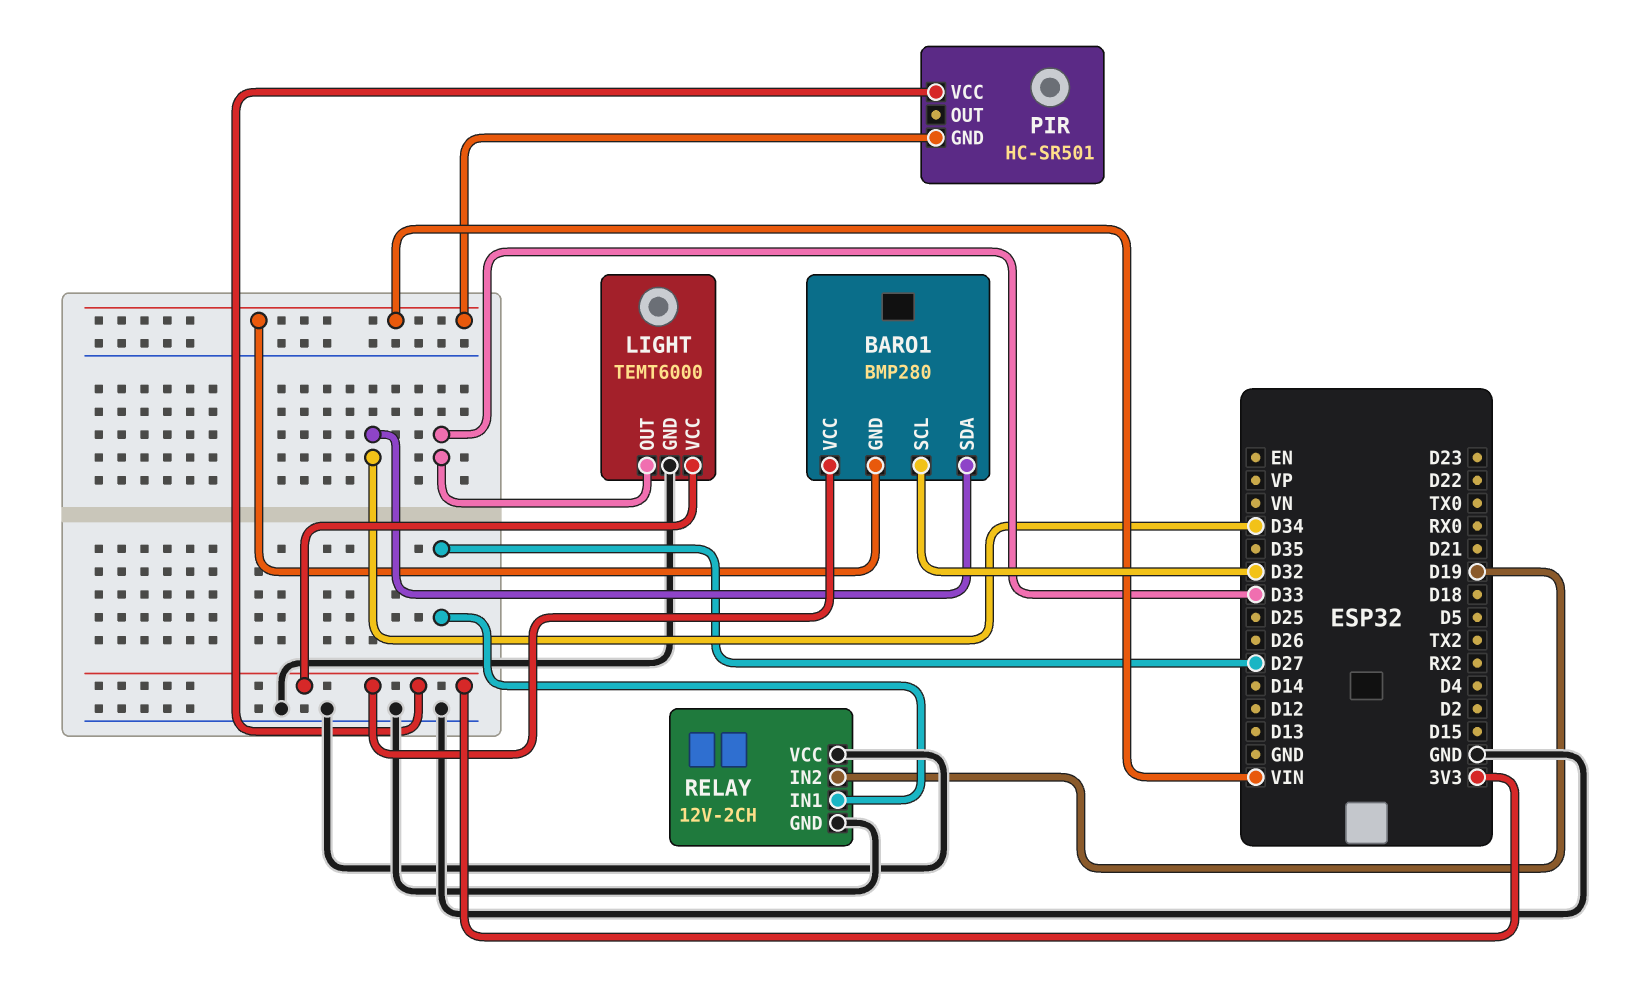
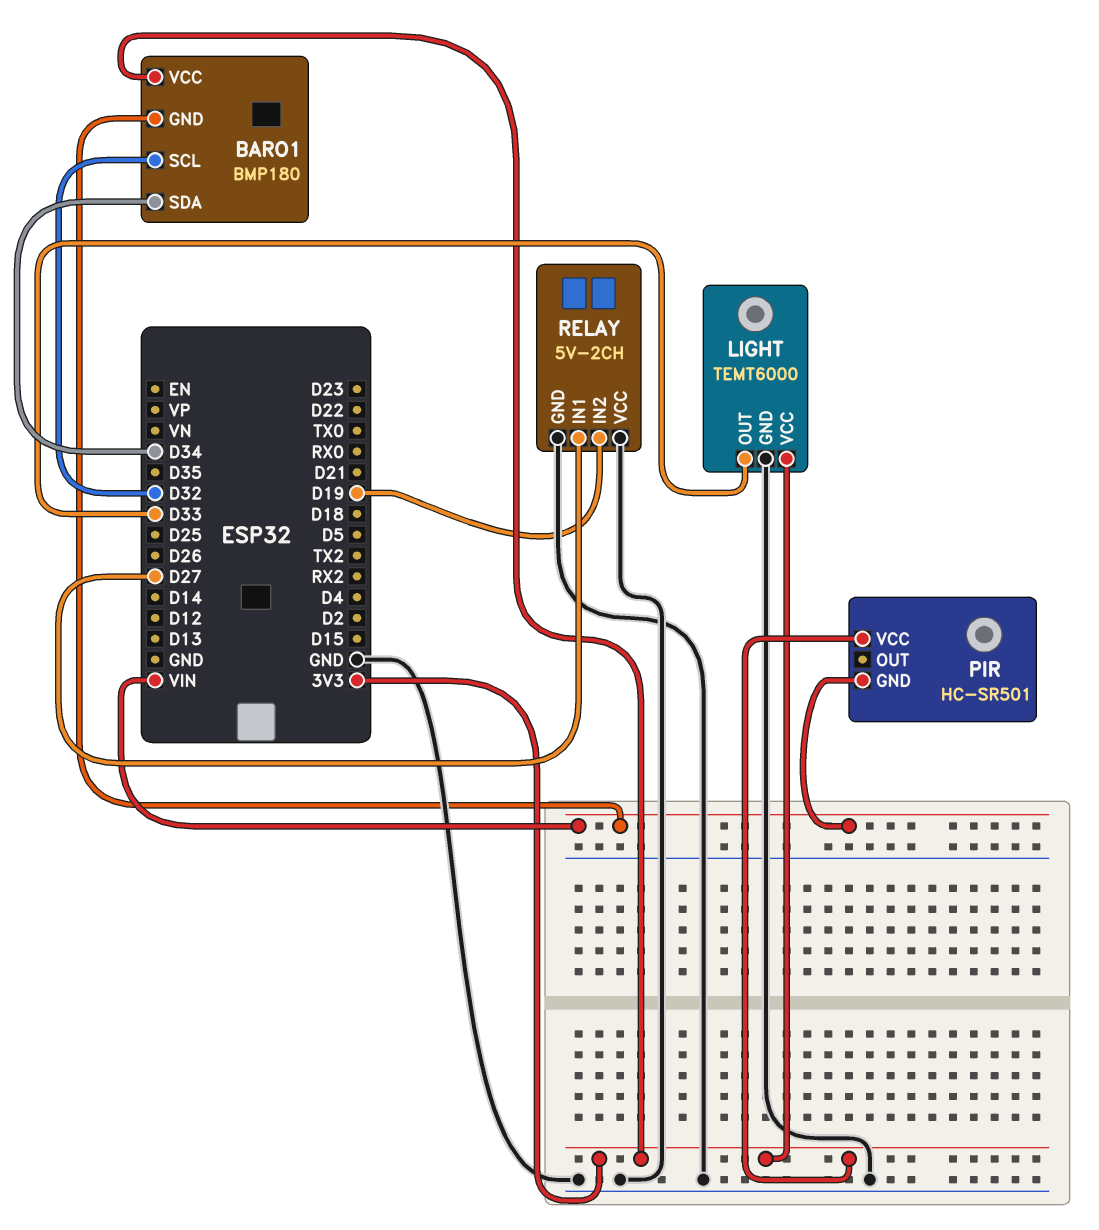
BARO1: BMP280 -> BMP180
RELAY: 12V-2CH -> 5V-2CH

